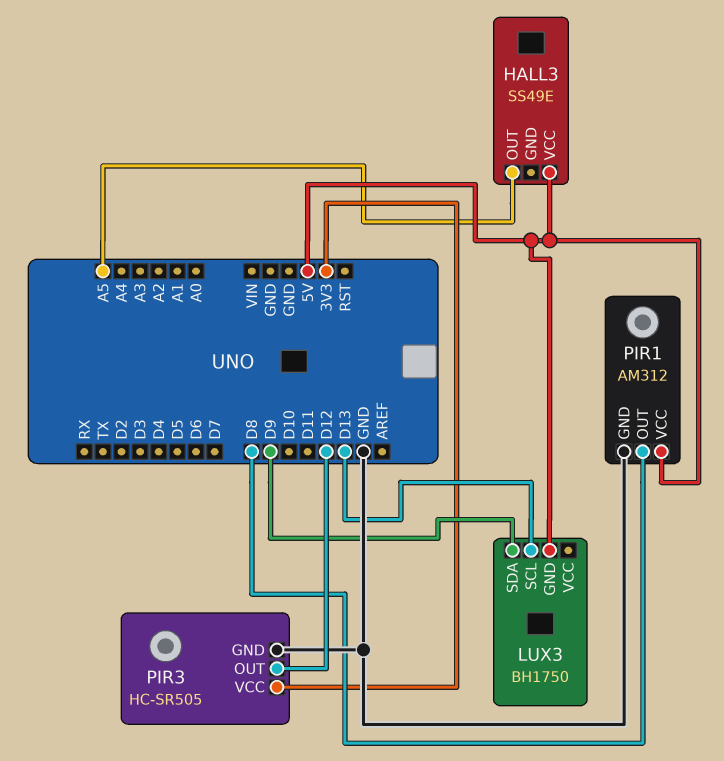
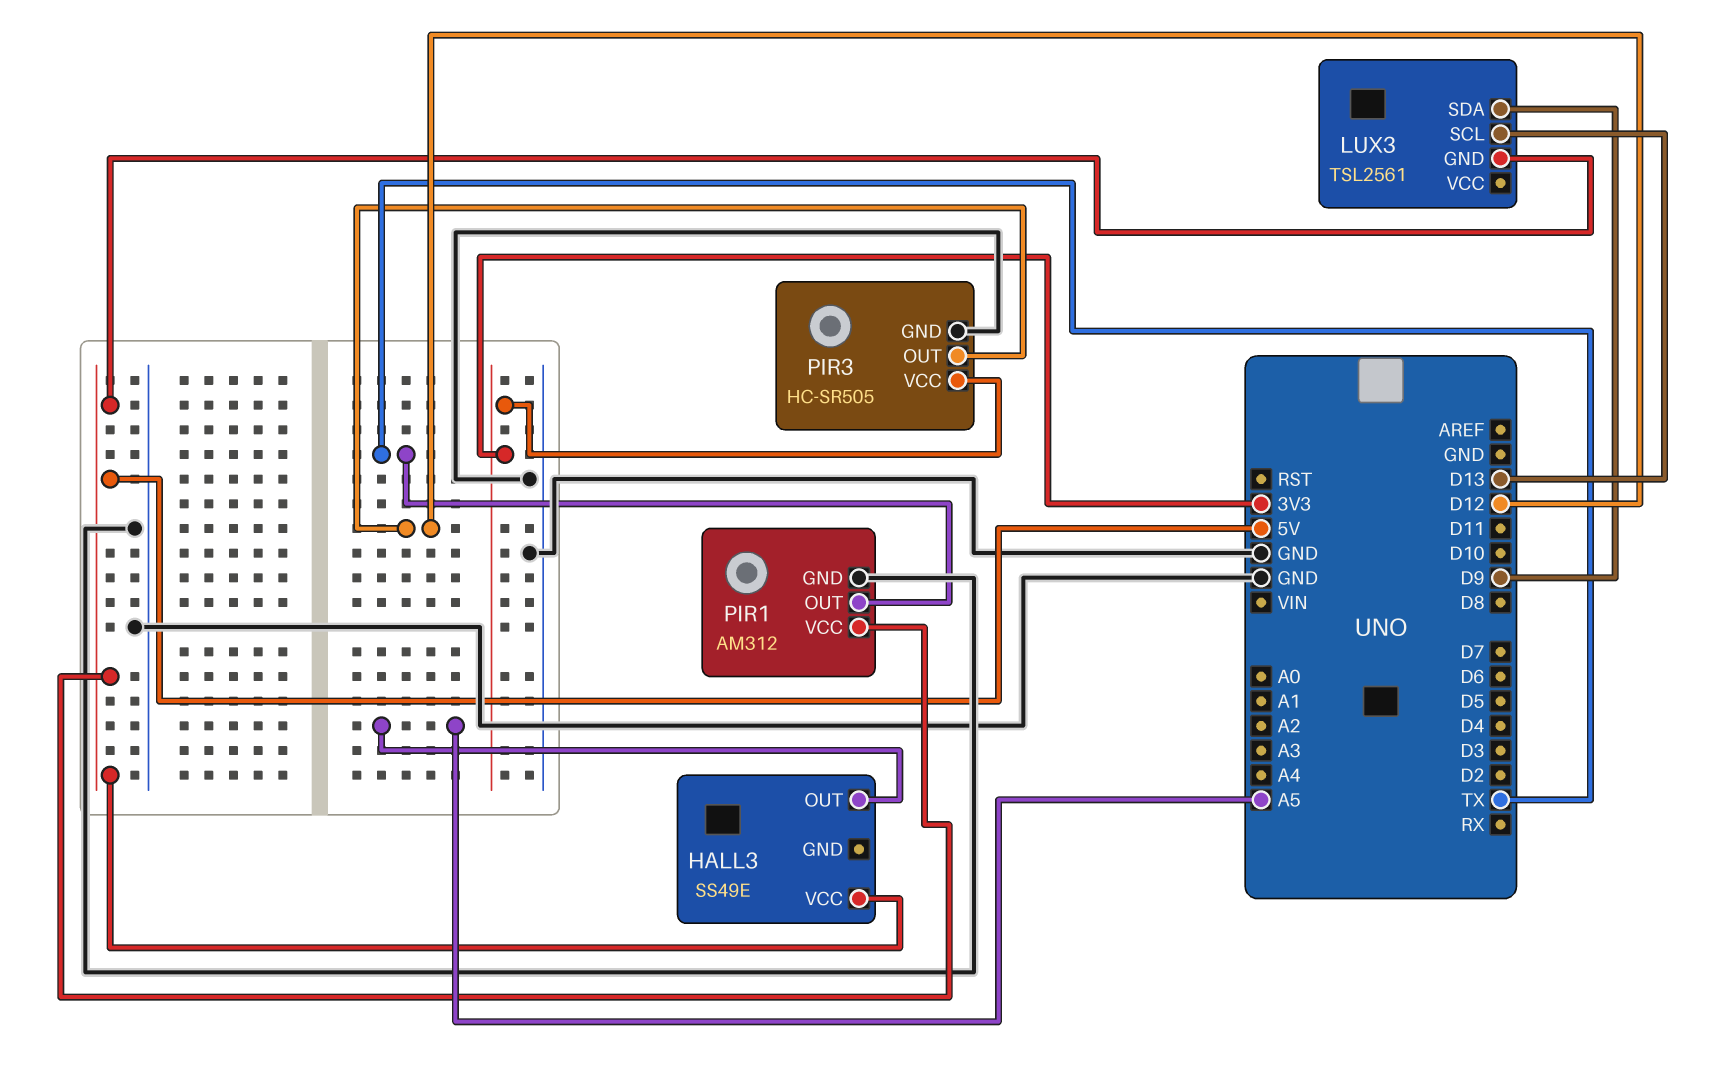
LUX3: BH1750 -> TSL2561
PIR1 pin OUT: D8 -> TX

